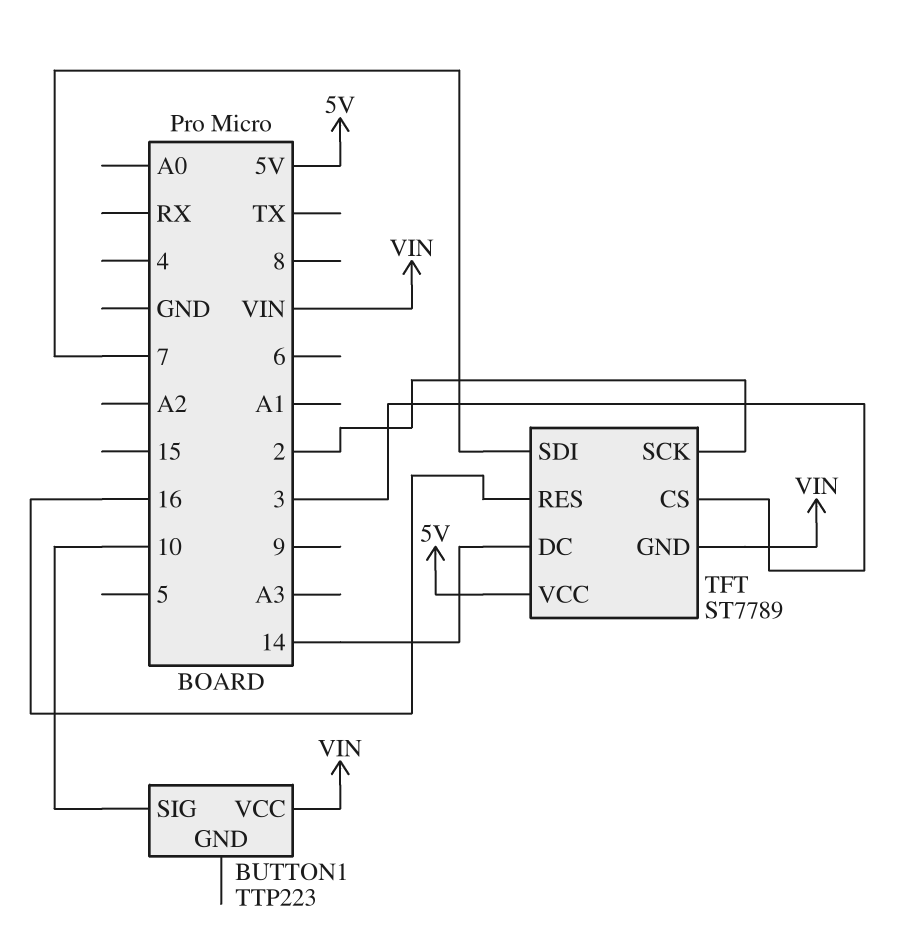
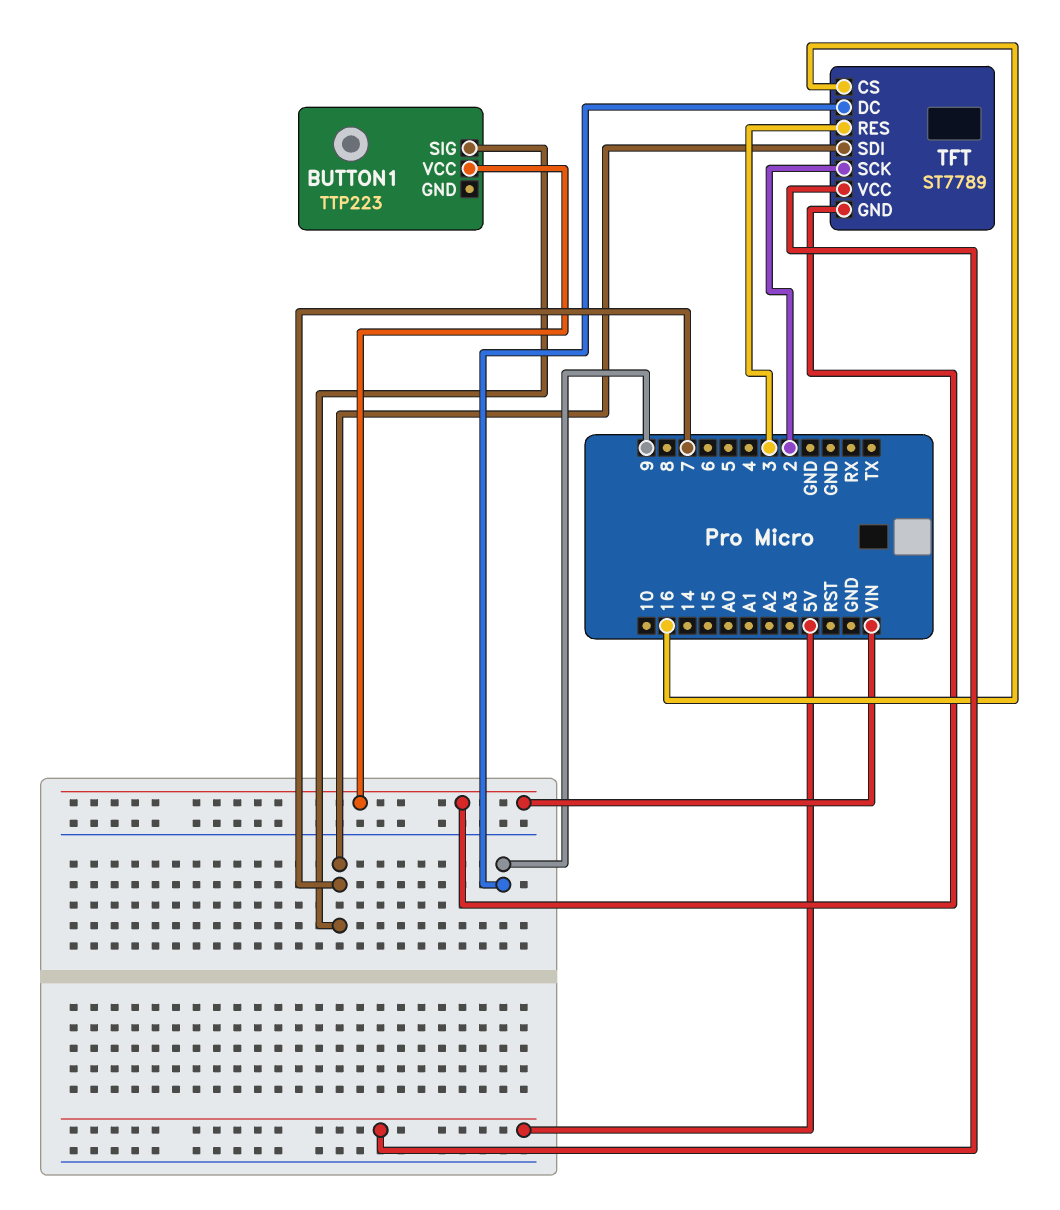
BUTTON1 pin SIG: 10 -> 7
TFT pin CS: 3 -> 16
TFT pin DC: 14 -> 9
TFT pin RES: 16 -> 3

